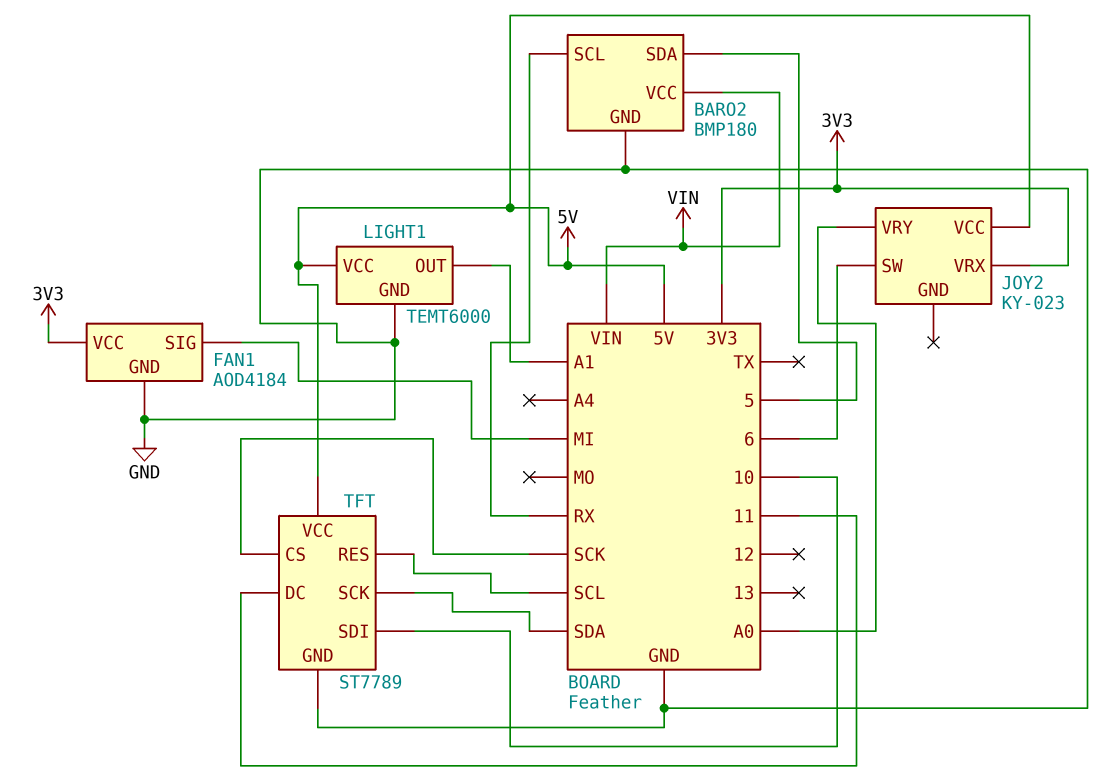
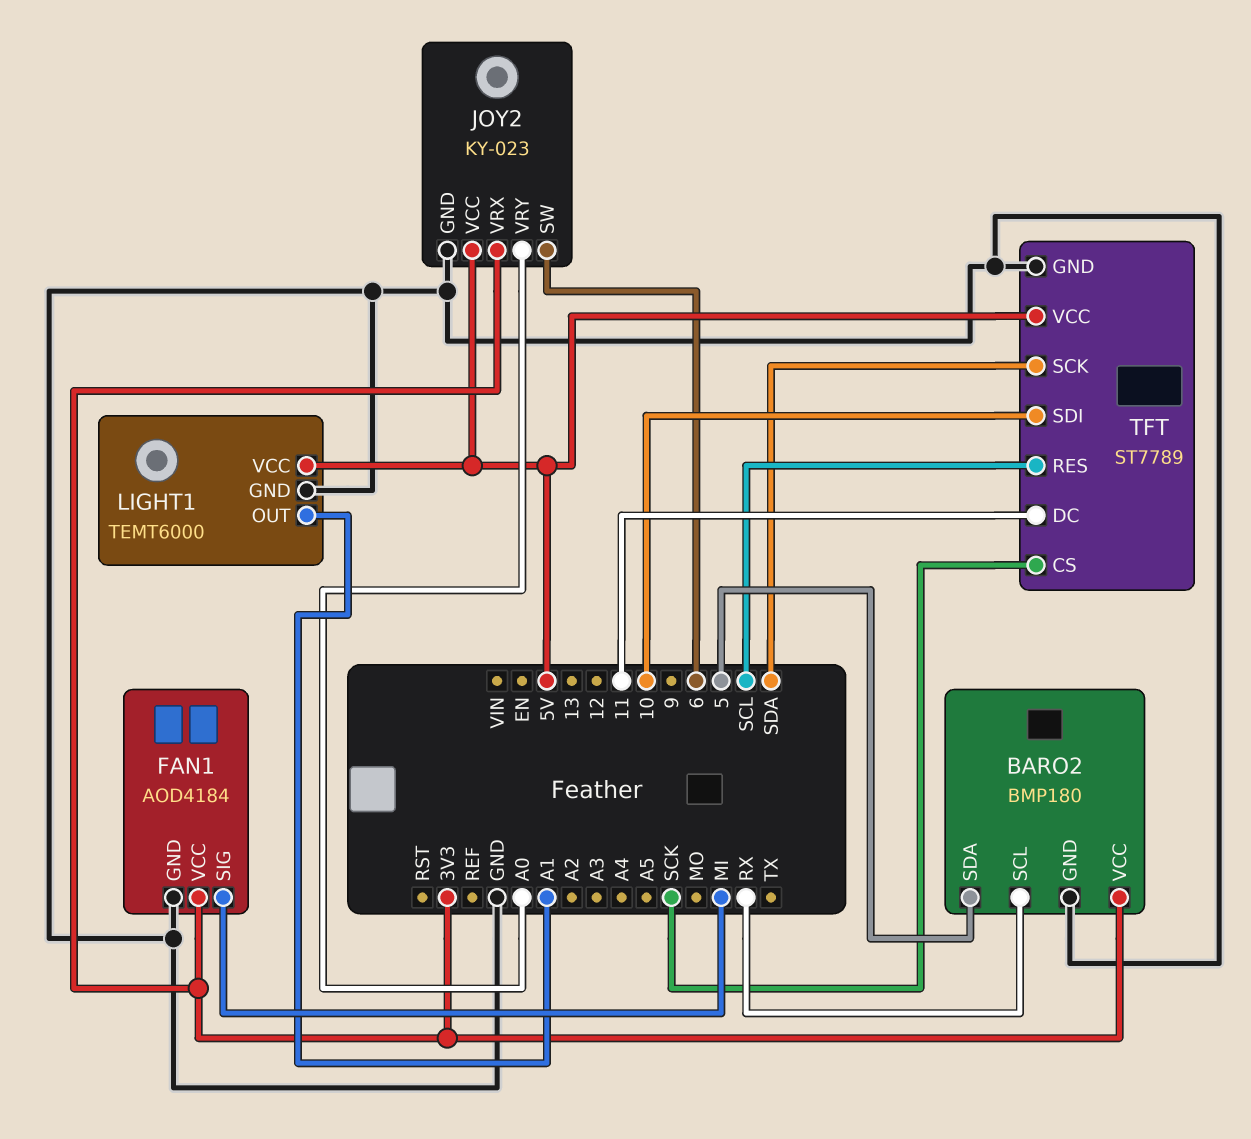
BARO2 pin VCC: VIN -> 3V3
JOY2 pin GND: none -> GND

